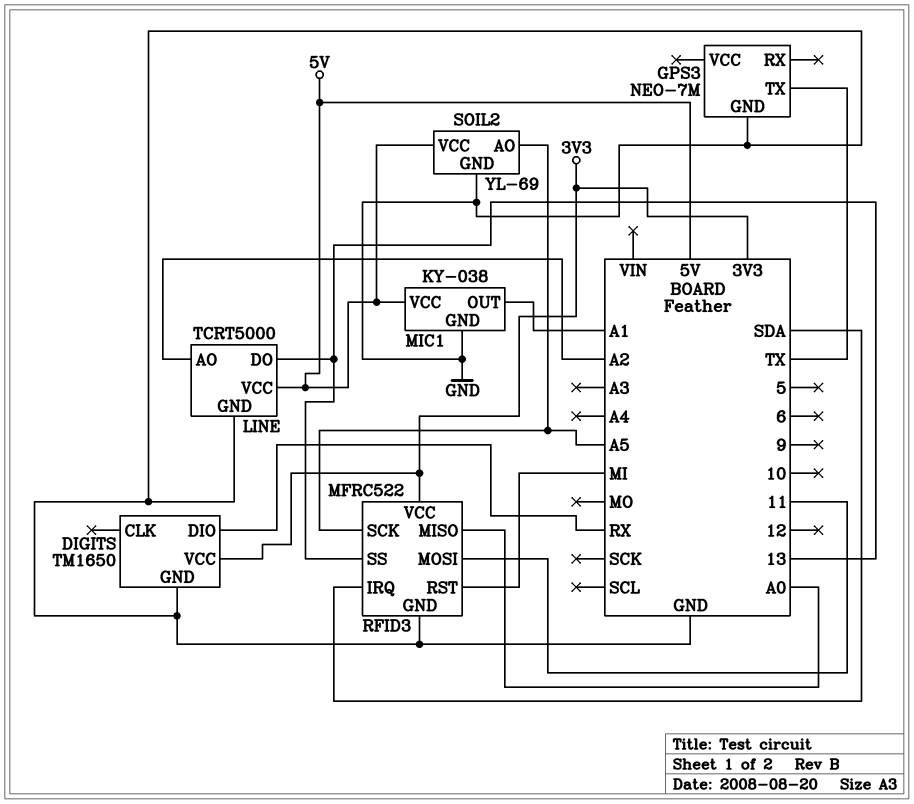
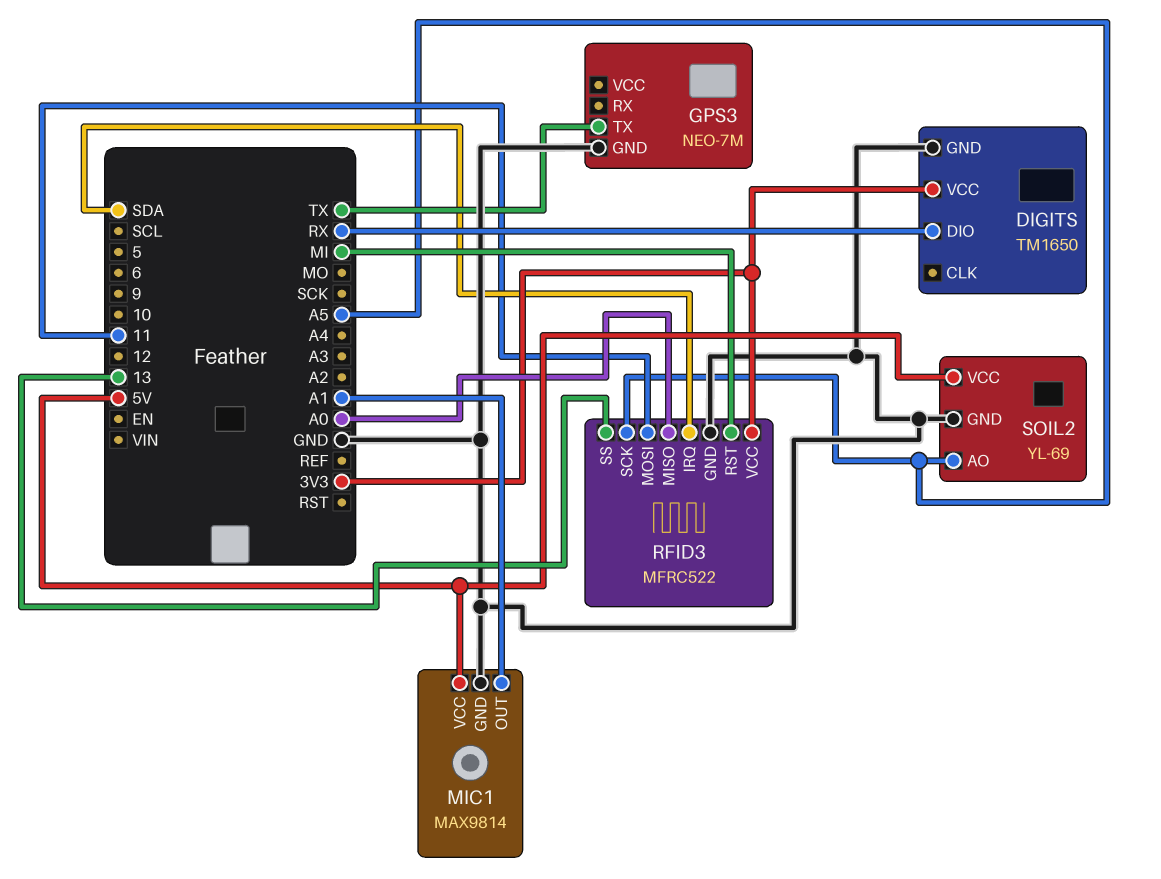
LINE: TCRT5000 -> none
LINE pin AO: A2 -> none
LINE pin DO: 13 -> none
LINE pin GND: GND -> none
LINE pin VCC: 5V -> none
MIC1: KY-038 -> MAX9814

